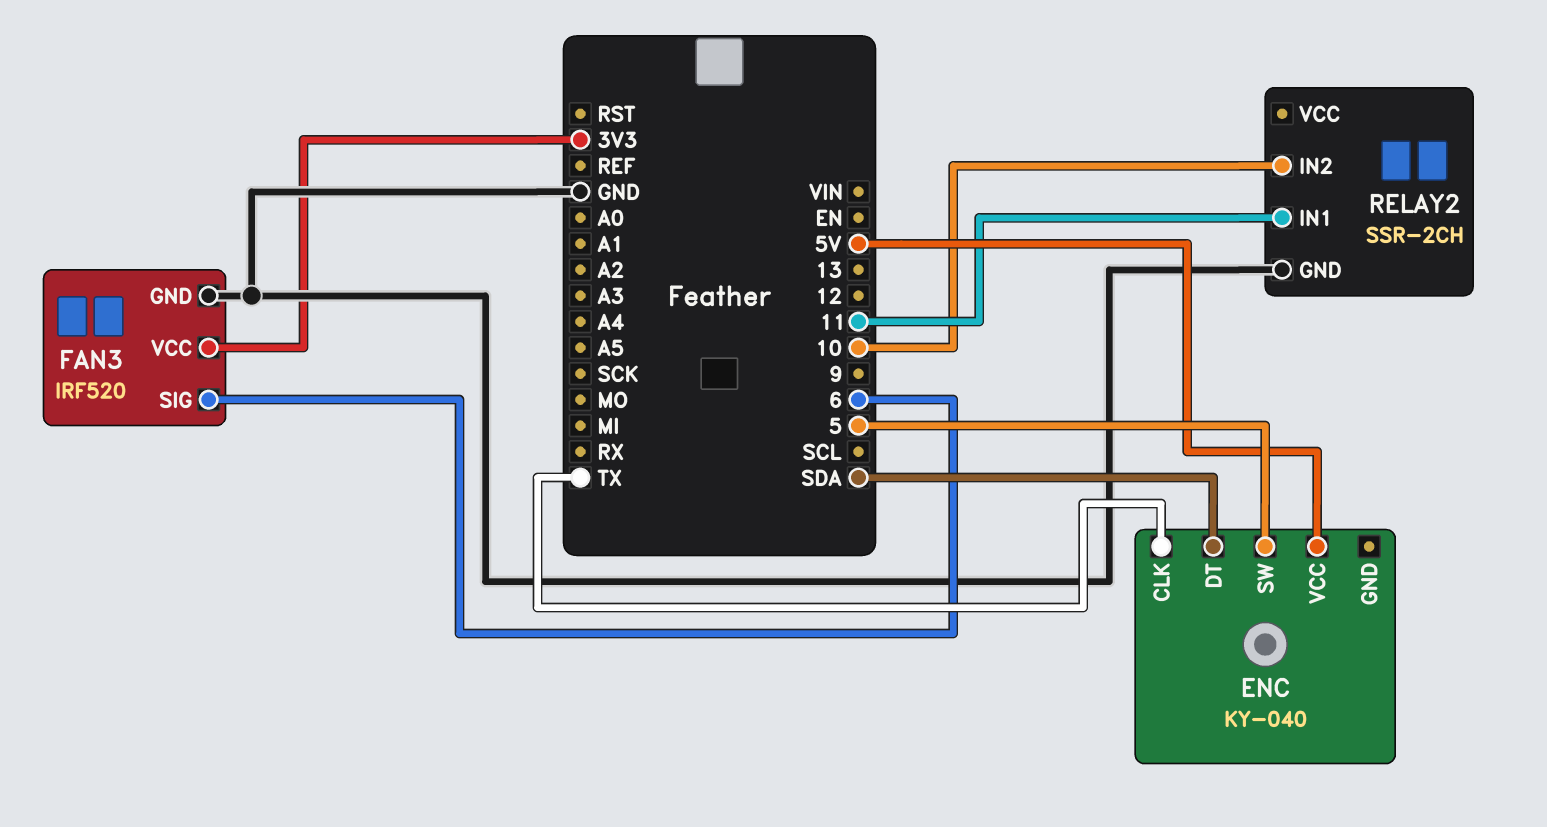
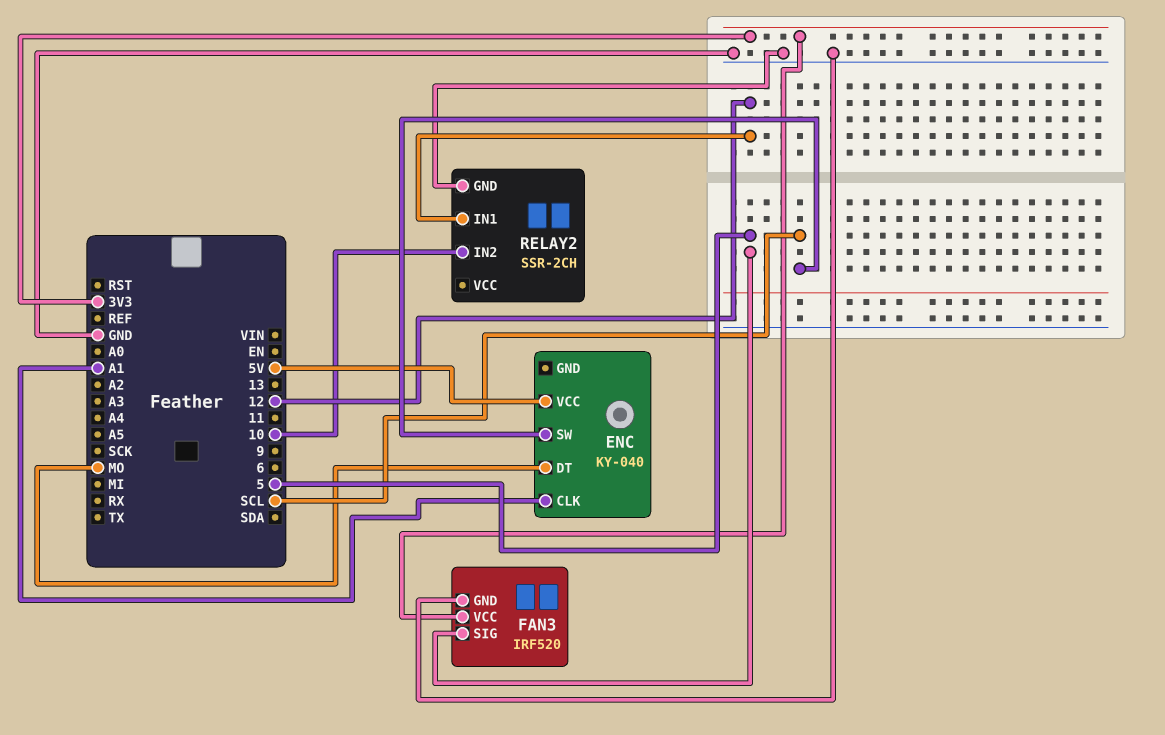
ENC pin CLK: TX -> A1
ENC pin DT: SDA -> MO
ENC pin SW: 5 -> SCL
FAN3 pin SIG: 6 -> 5
RELAY2 pin IN1: 11 -> 12

